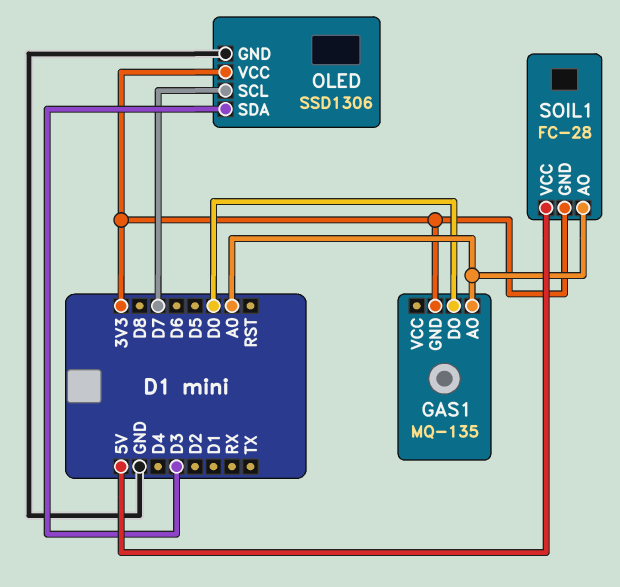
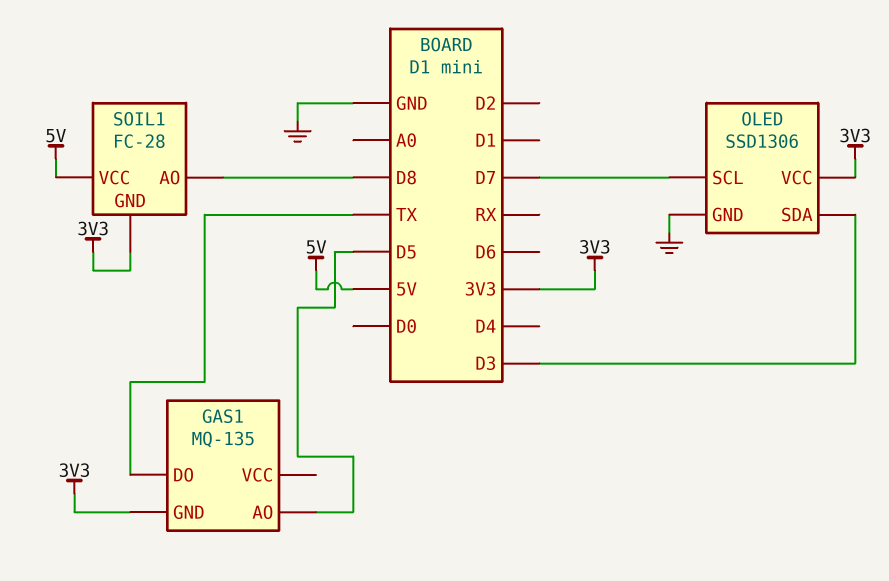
GAS1 pin AO: A0 -> D5
GAS1 pin DO: D0 -> TX
SOIL1 pin AO: A0 -> D8

